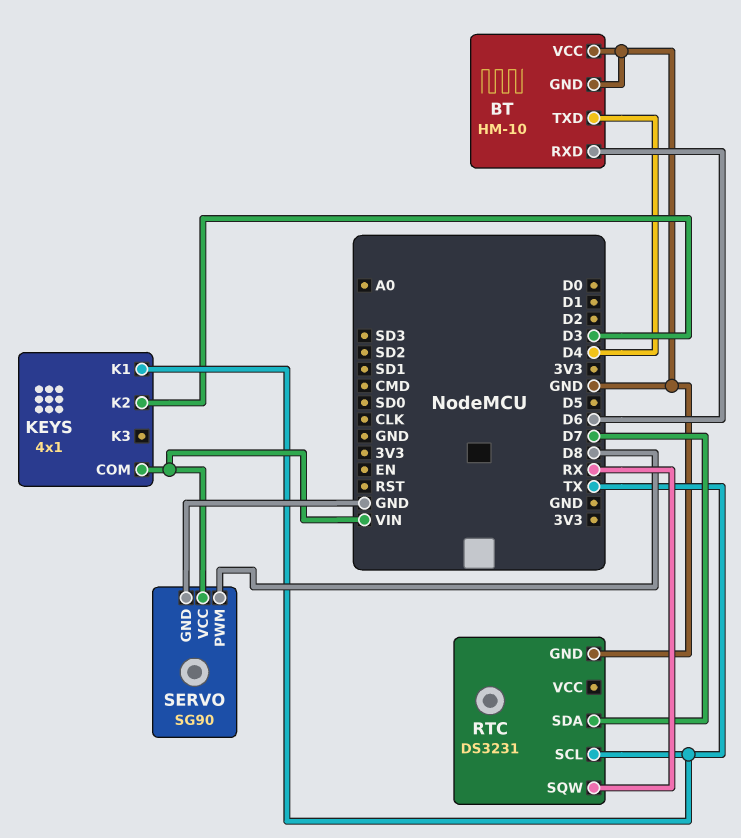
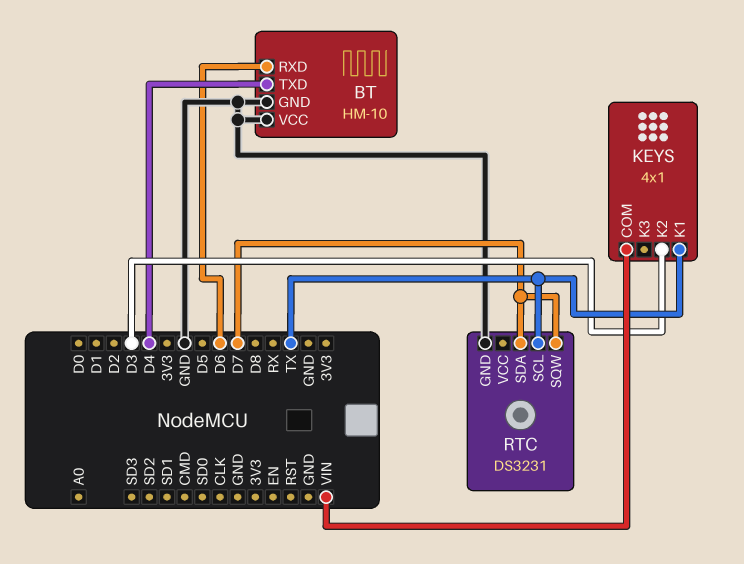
RTC pin SQW: RX -> D7
SERVO: SG90 -> none
SERVO pin GND: GND -> none
SERVO pin PWM: D8 -> none
SERVO pin VCC: VIN -> none

